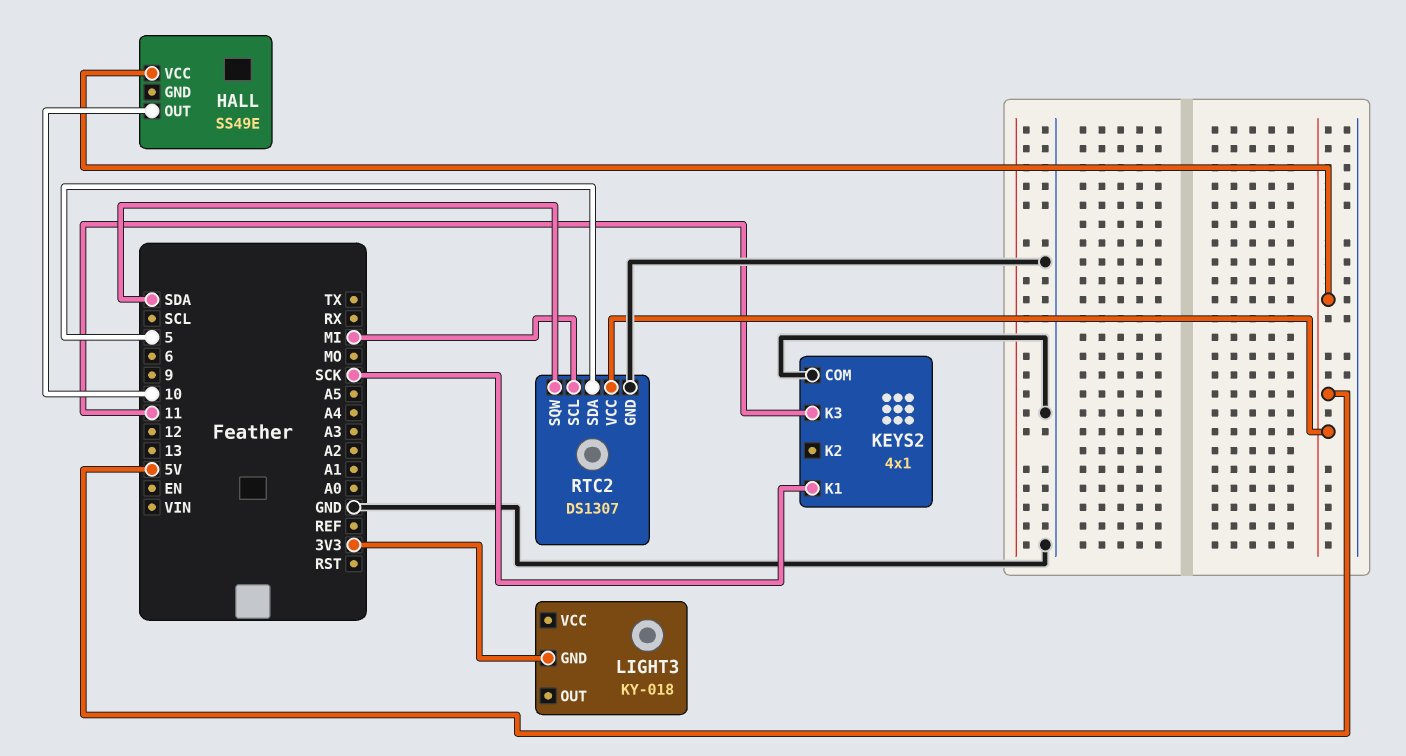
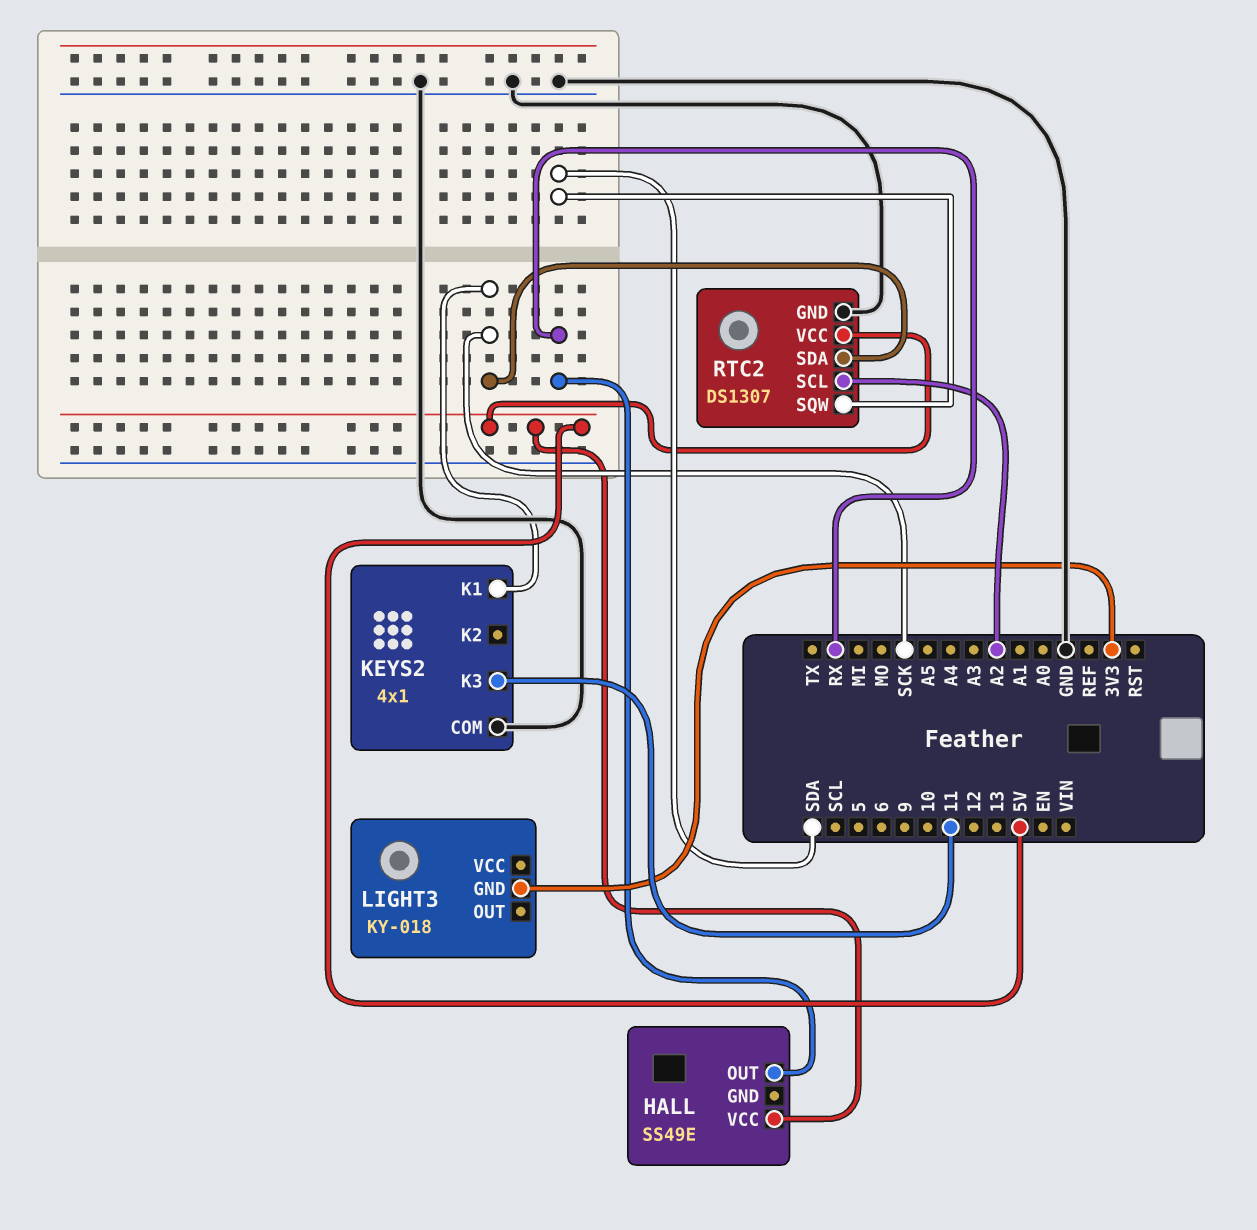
HALL pin OUT: 10 -> RX
RTC2 pin SCL: MI -> A2
RTC2 pin SDA: 5 -> SCK

